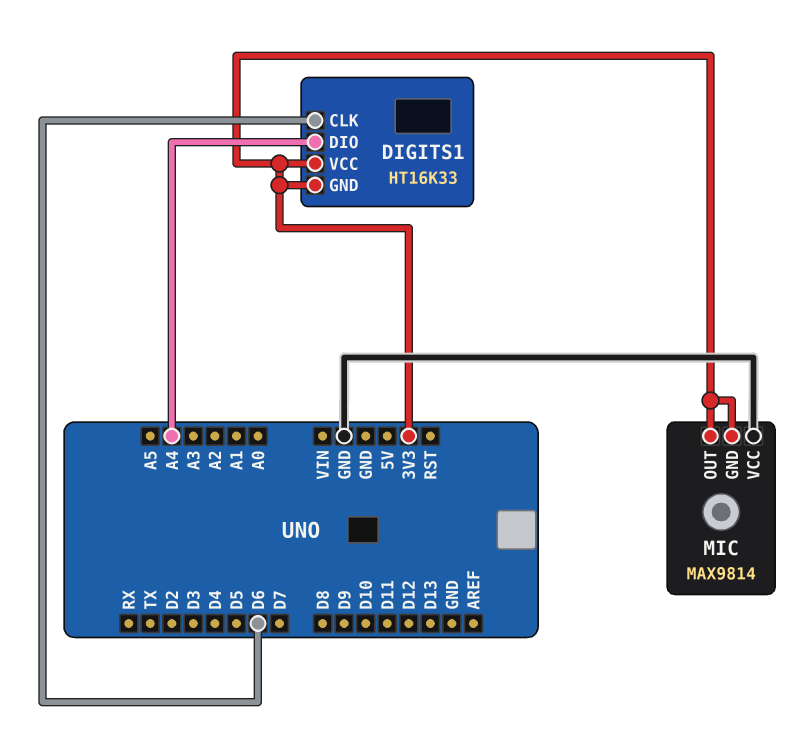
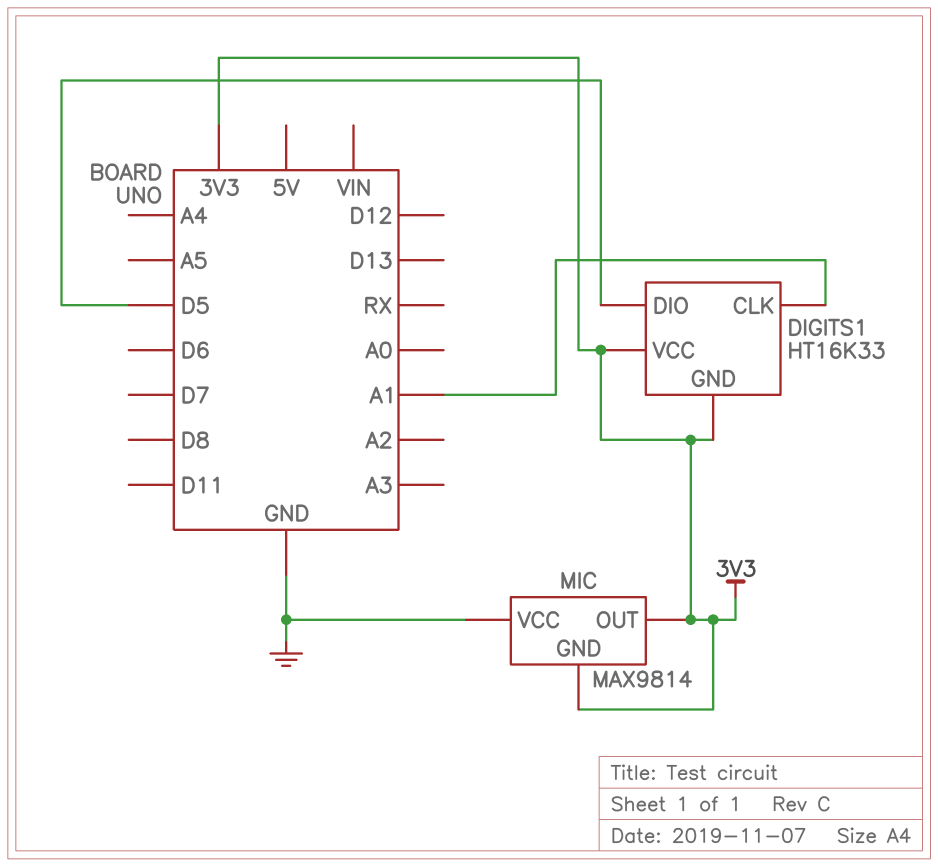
DIGITS1 pin CLK: D6 -> A1
DIGITS1 pin DIO: A4 -> D5

